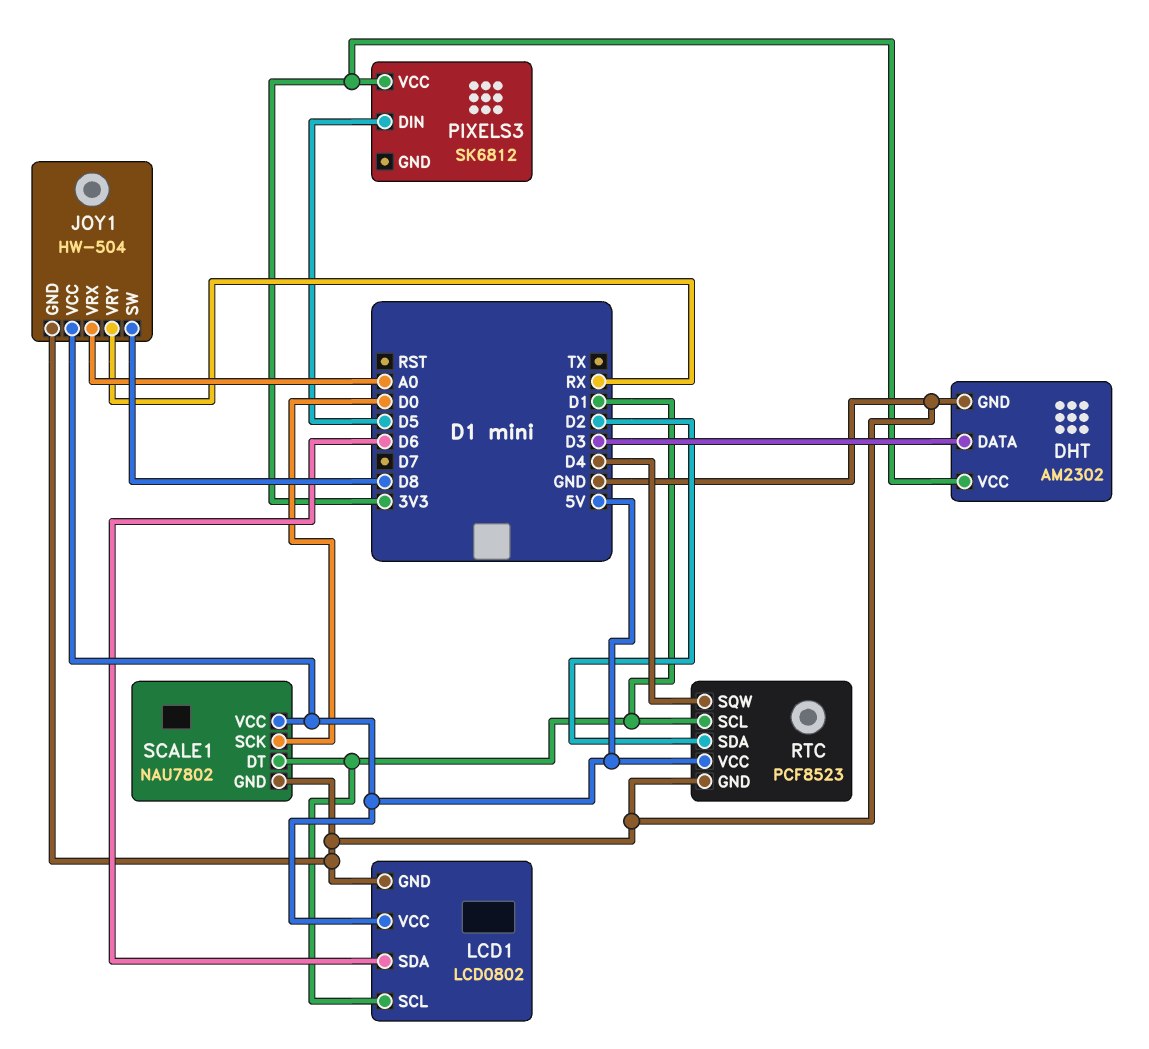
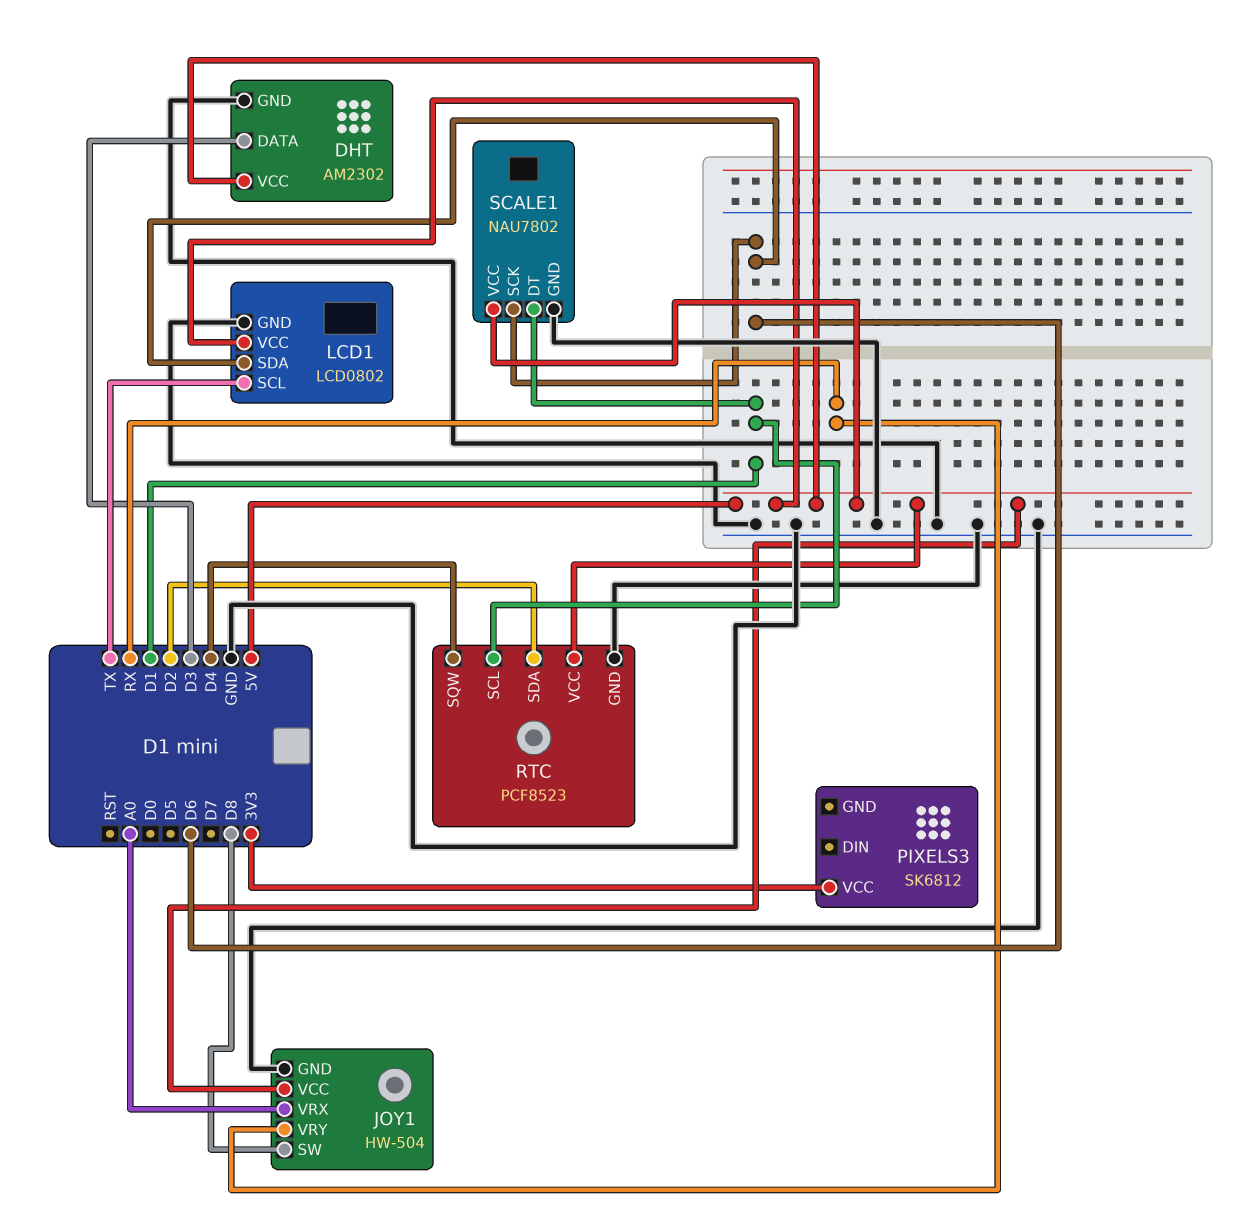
DHT pin VCC: 3V3 -> 5V
LCD1 pin SCL: D1 -> TX
PIXELS3 pin DIN: D5 -> none
SCALE1 pin SCK: D0 -> D6

